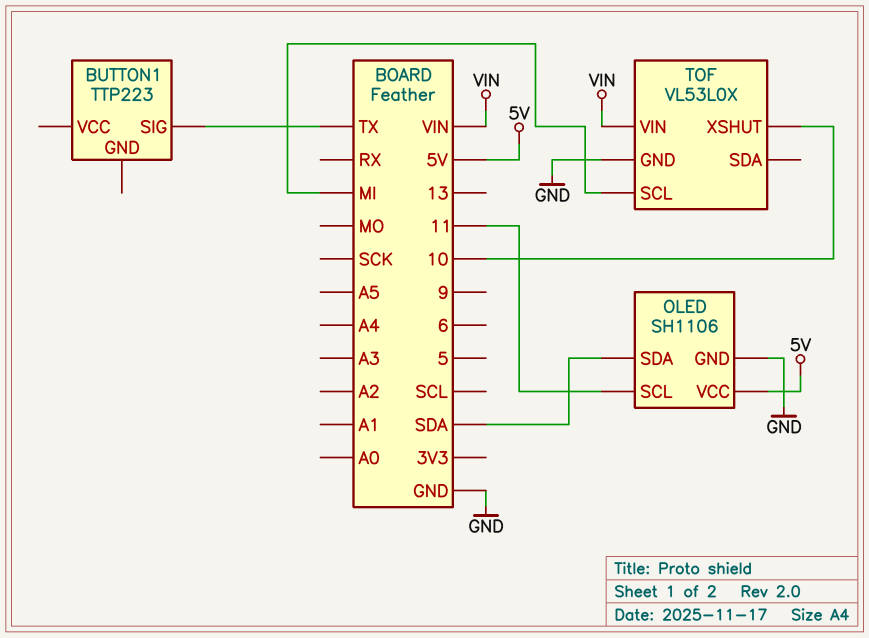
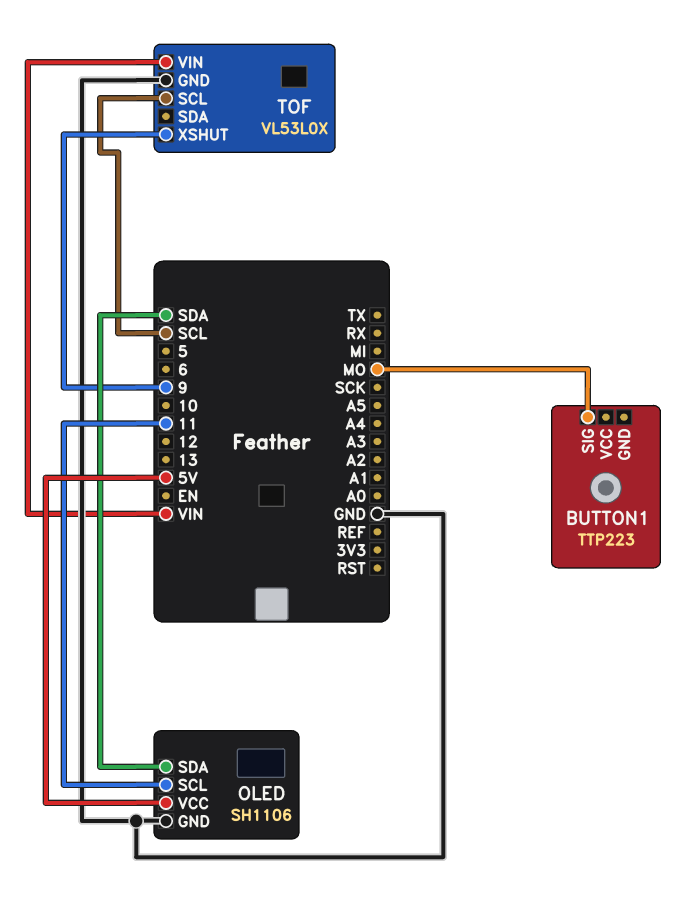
BUTTON1 pin SIG: TX -> MO
TOF pin SCL: MI -> SCL
TOF pin XSHUT: 10 -> 9

